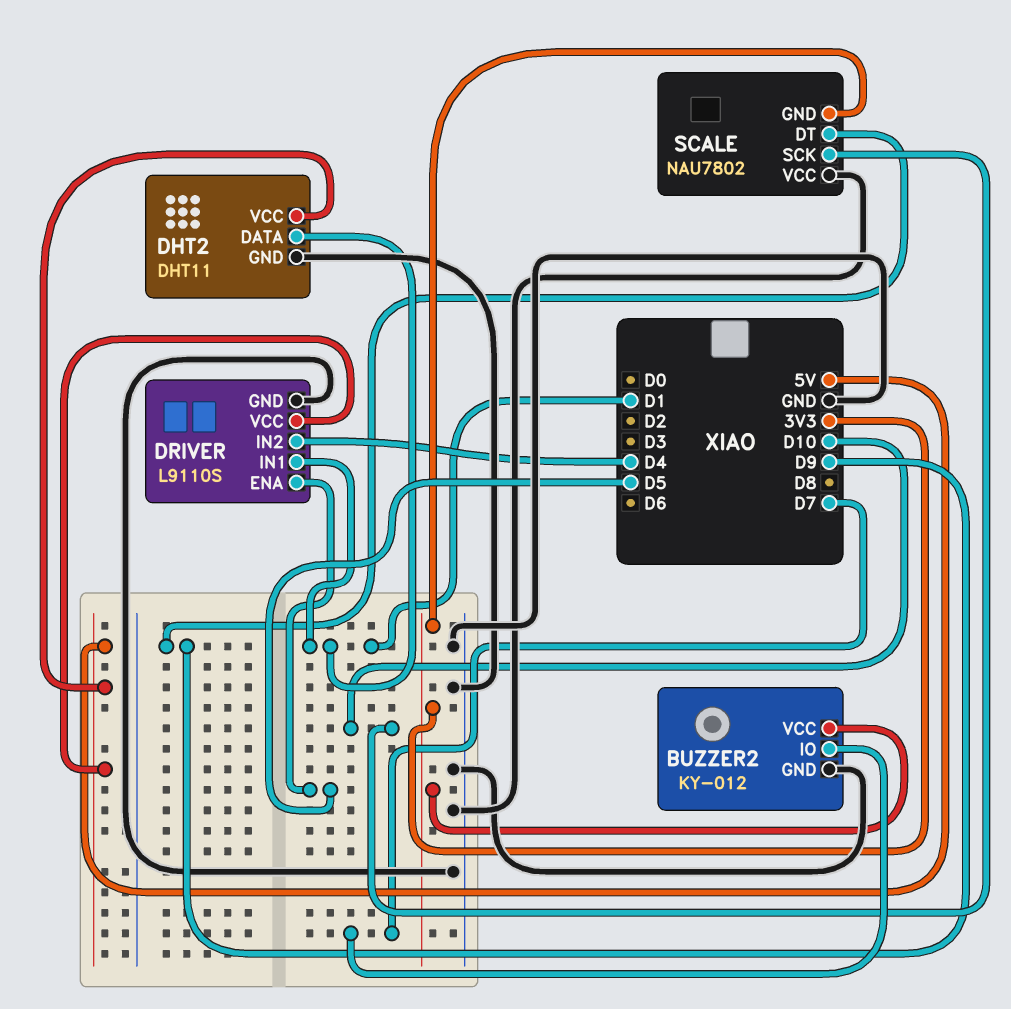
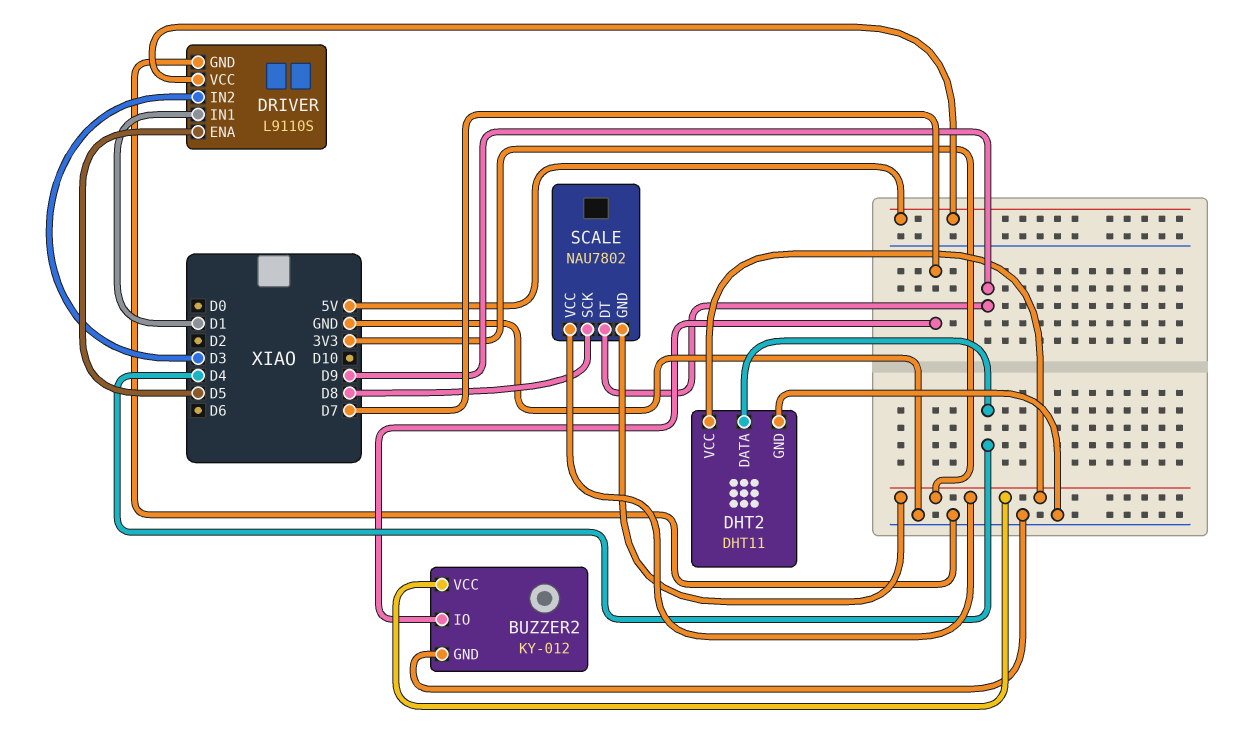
DHT2 pin DATA: D1 -> D4
DHT2 pin VCC: 5V -> 3V3
DRIVER pin IN2: D4 -> D3
SCALE pin SCK: D10 -> D8
SCALE pin VCC: GND -> 3V3

